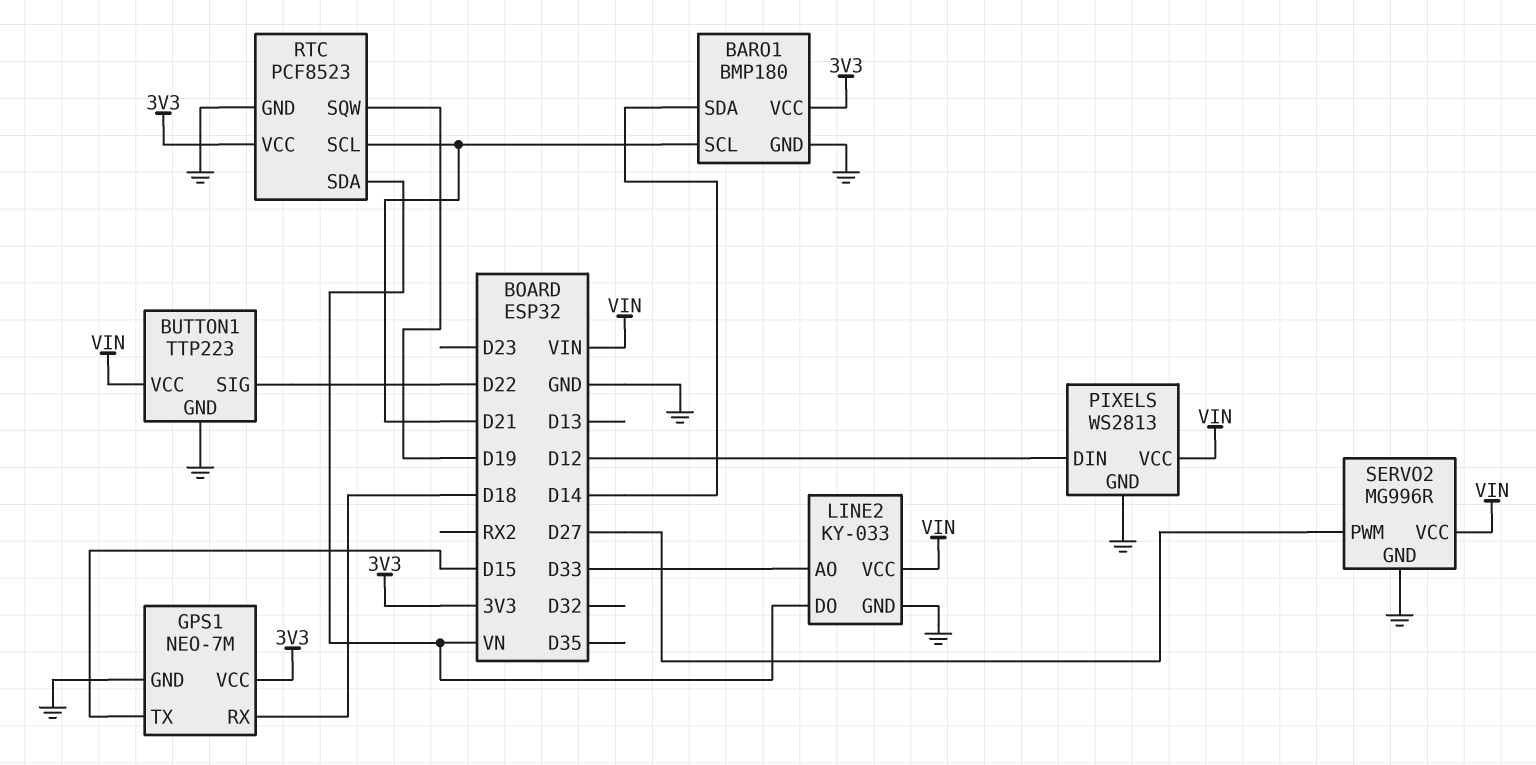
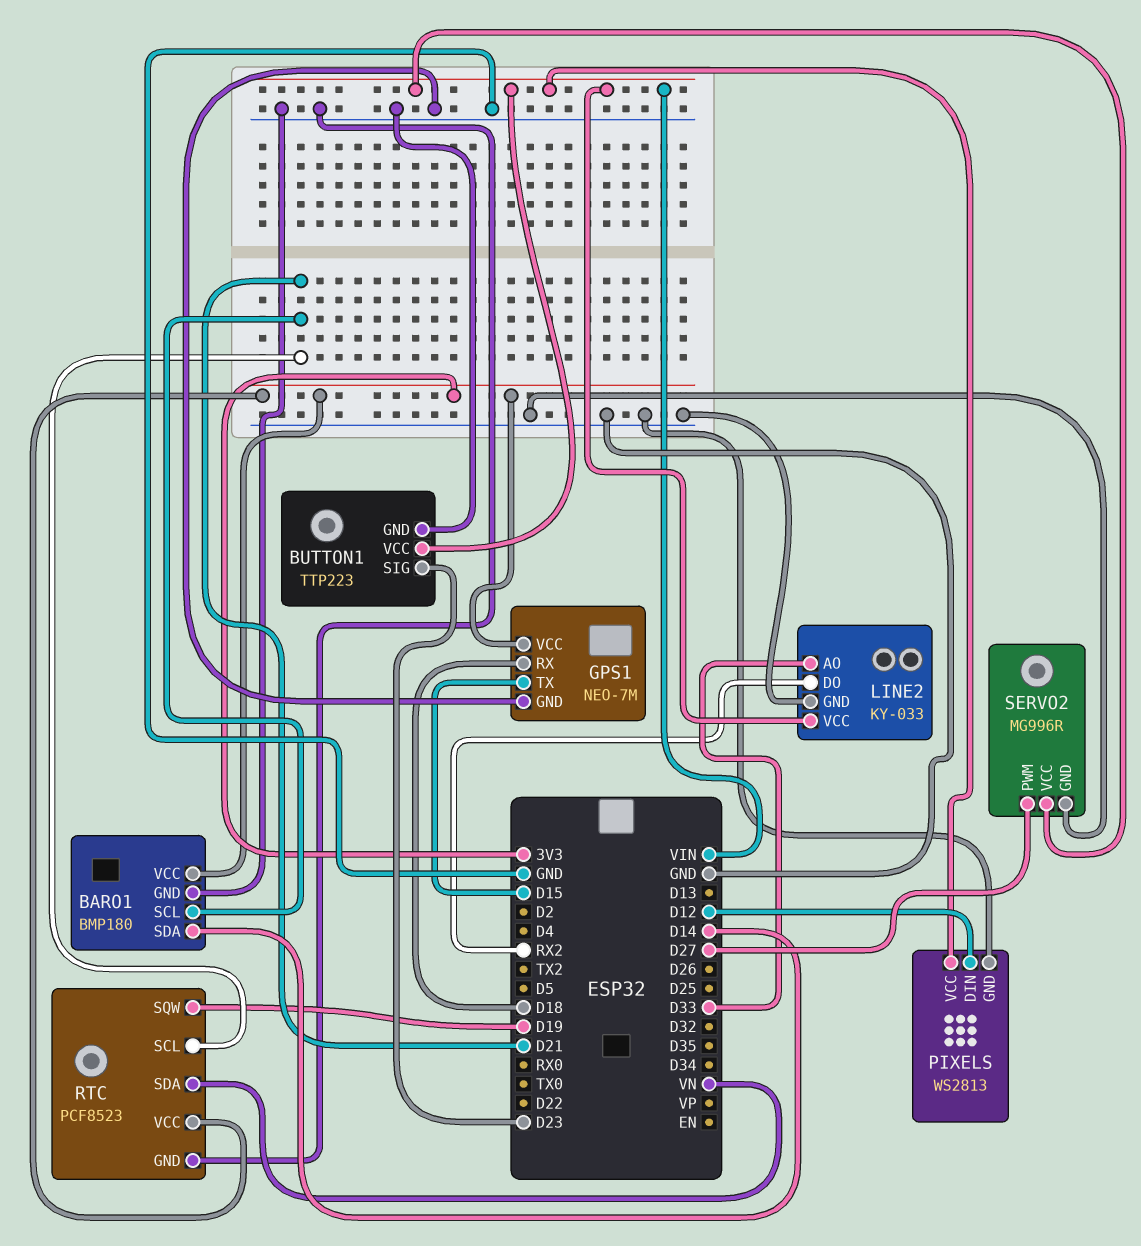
BUTTON1 pin SIG: D22 -> D23
LINE2 pin DO: VN -> RX2

